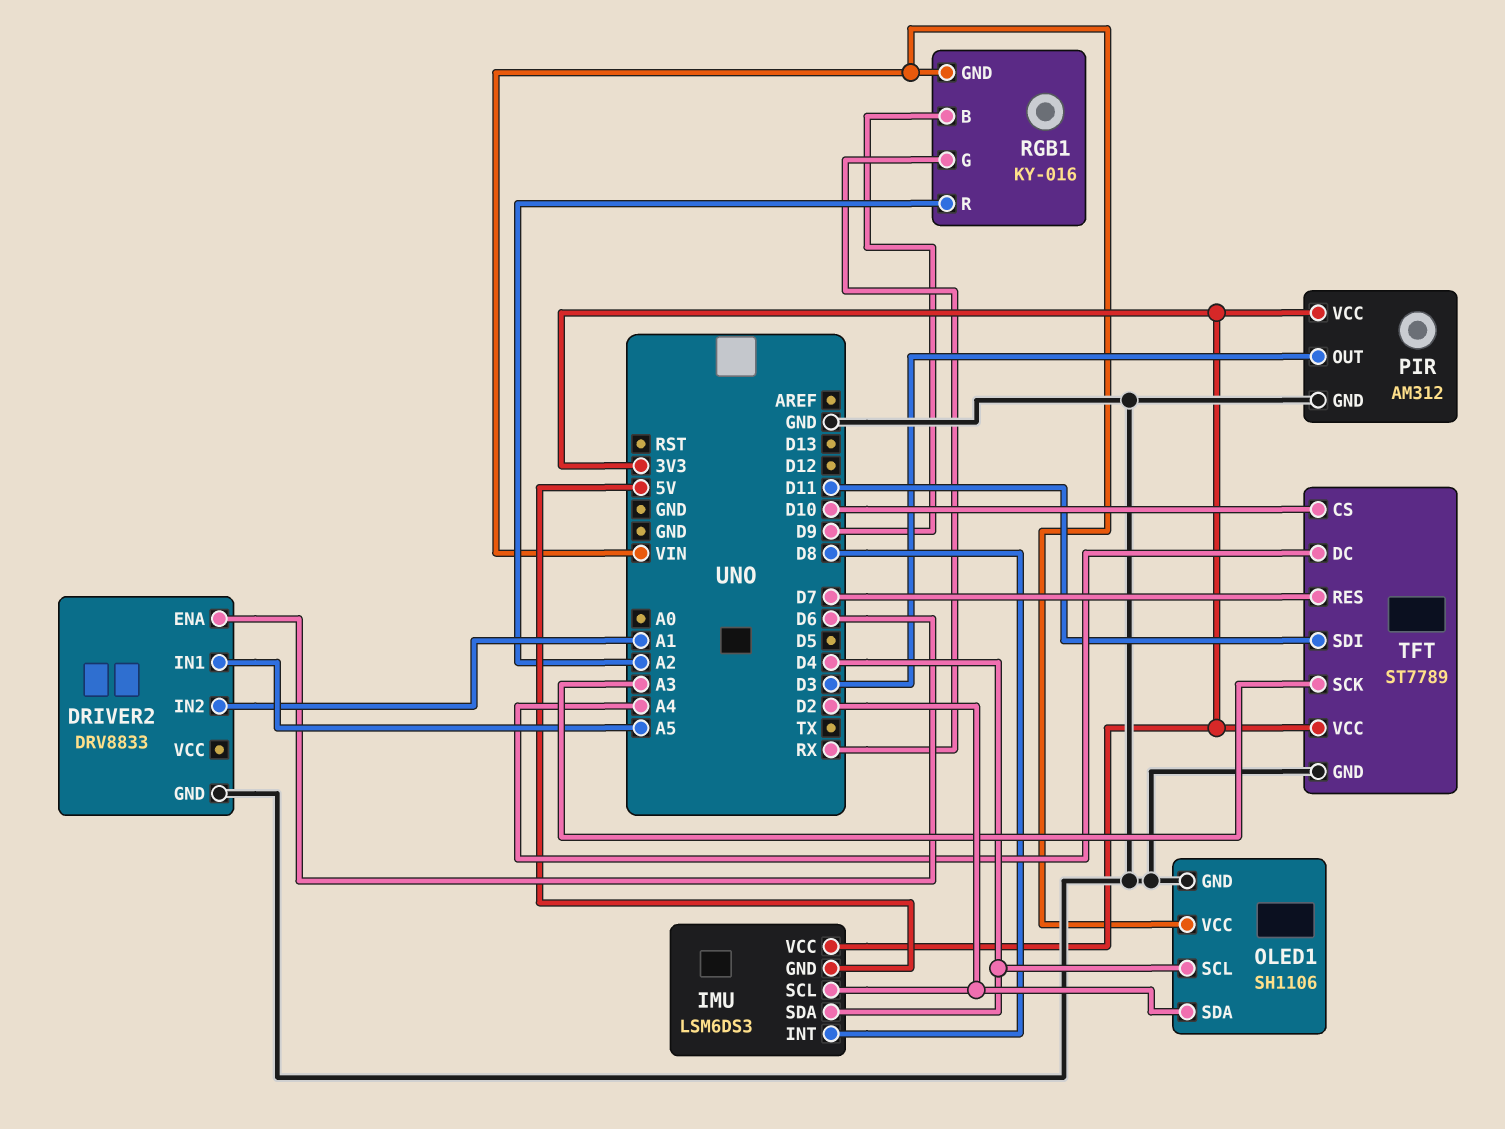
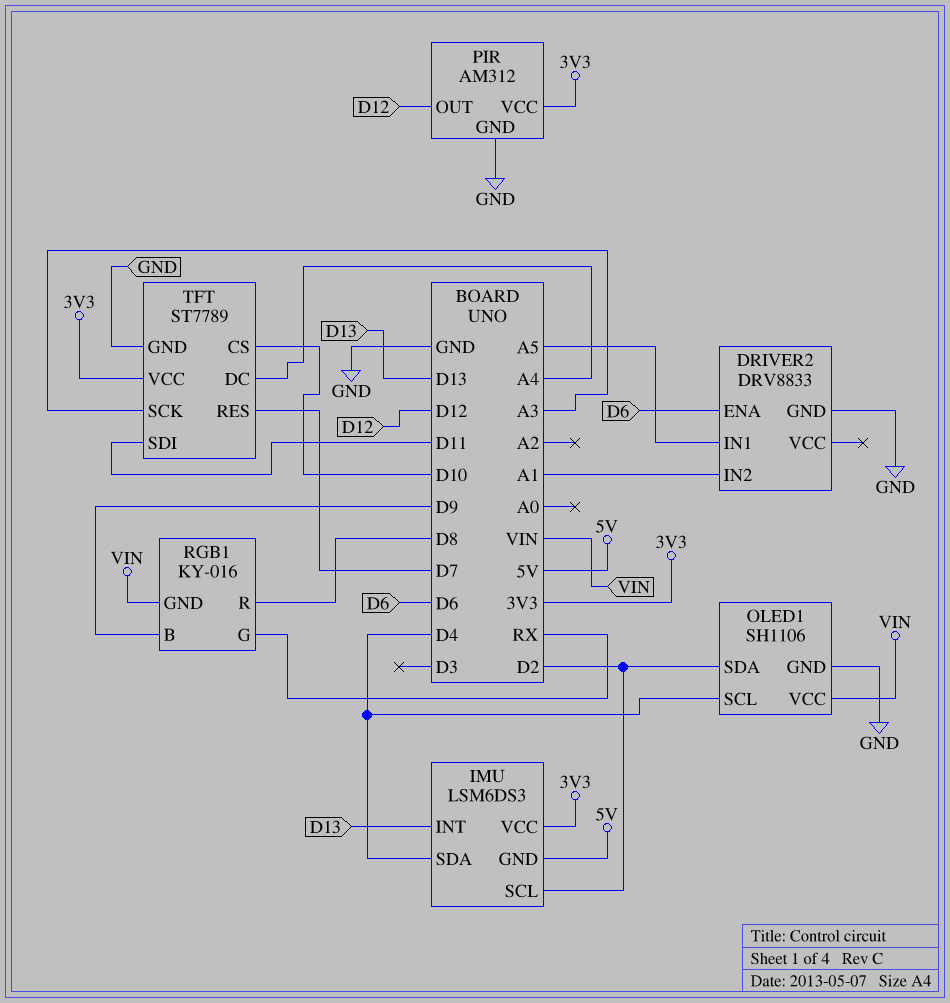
IMU pin INT: D8 -> D13
PIR pin OUT: D3 -> D12
RGB1 pin R: A2 -> D8

